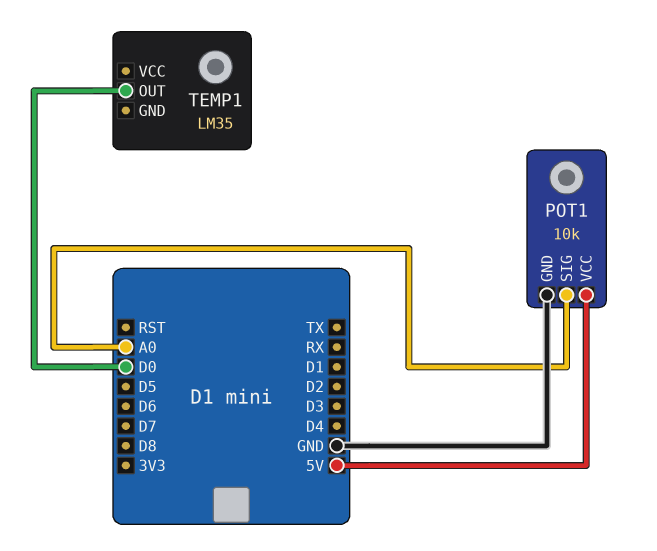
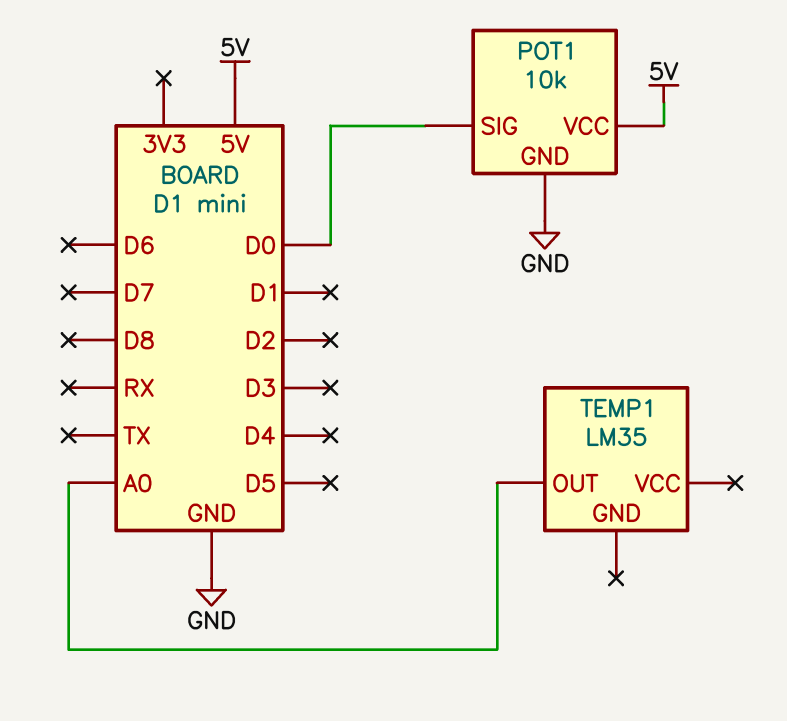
POT1 pin SIG: A0 -> D0
TEMP1 pin OUT: D0 -> A0

